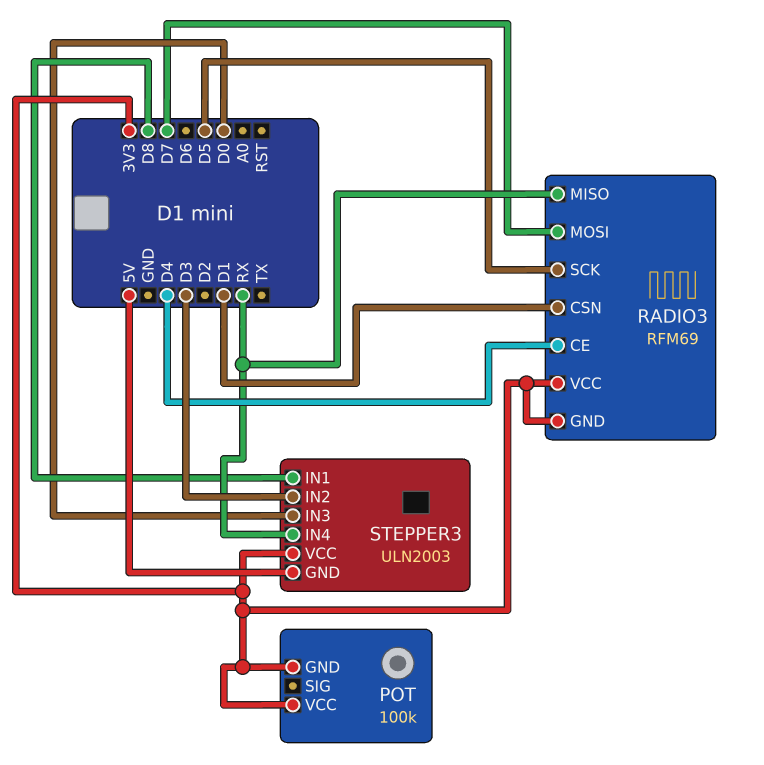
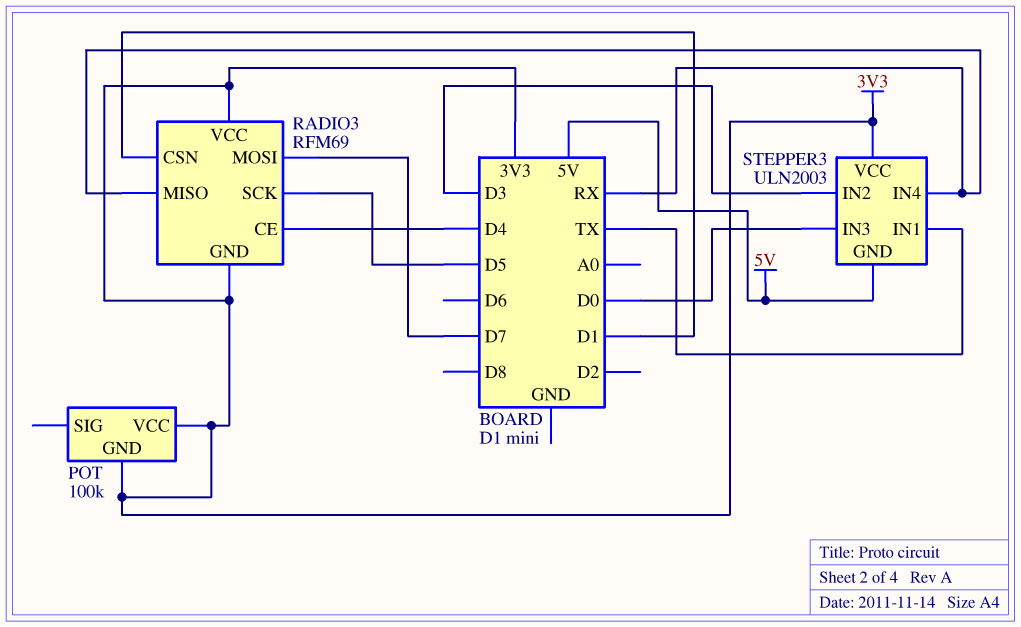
STEPPER3 pin IN1: D8 -> TX

